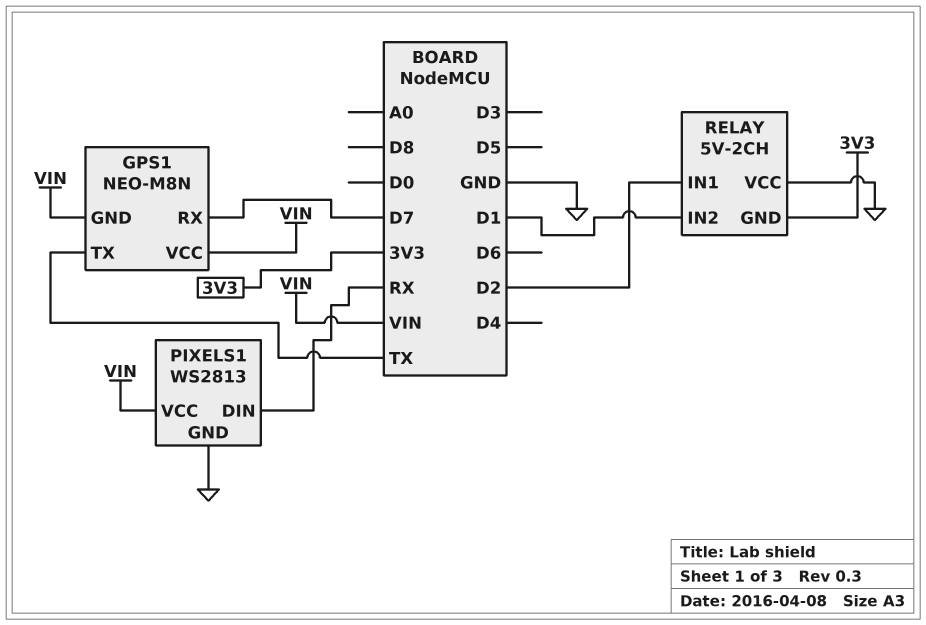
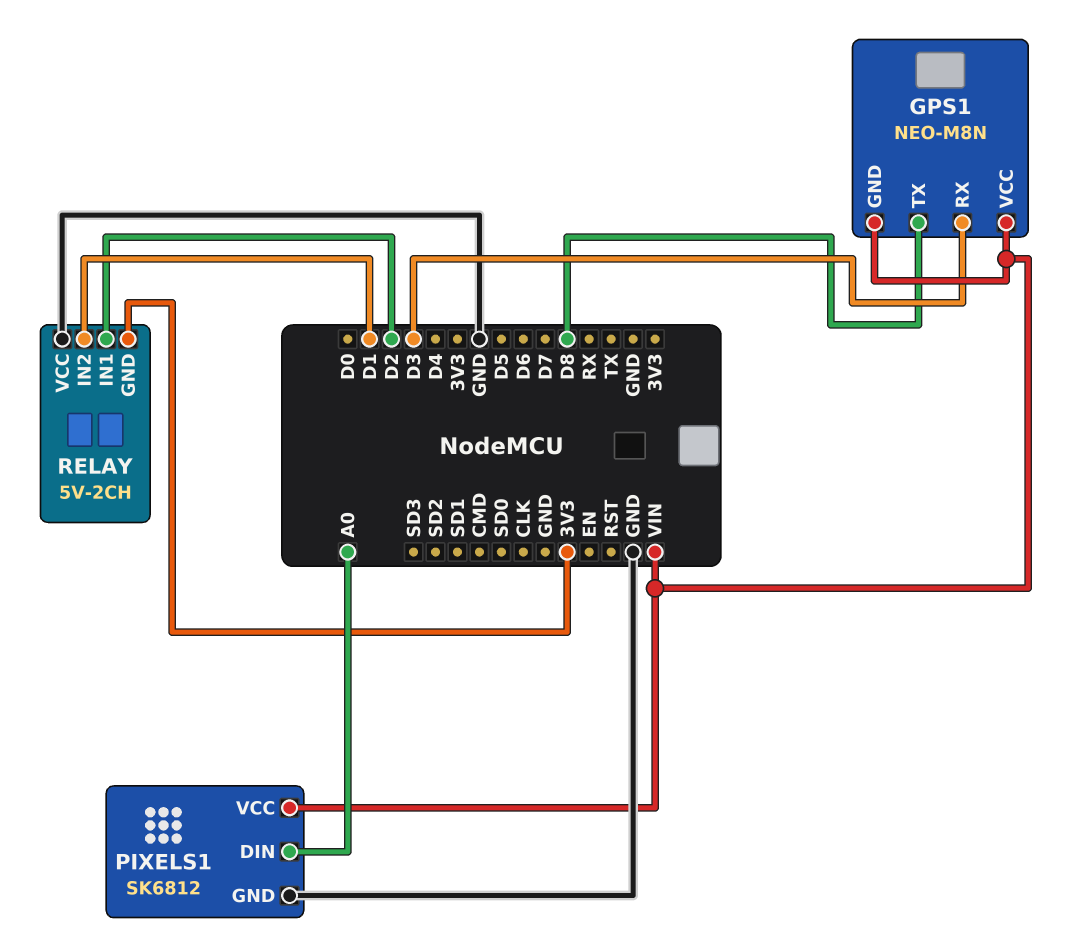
GPS1 pin RX: D7 -> D3
GPS1 pin TX: TX -> D8
PIXELS1: WS2813 -> SK6812
PIXELS1 pin DIN: RX -> A0

